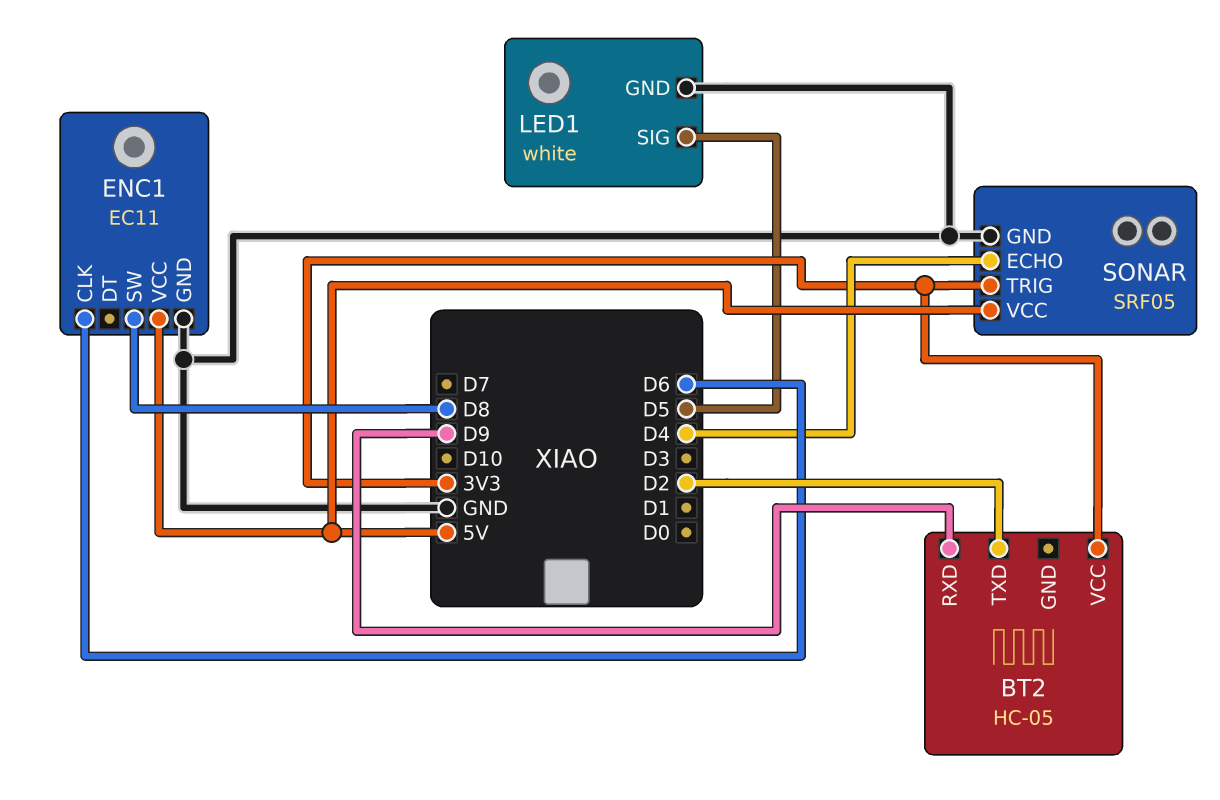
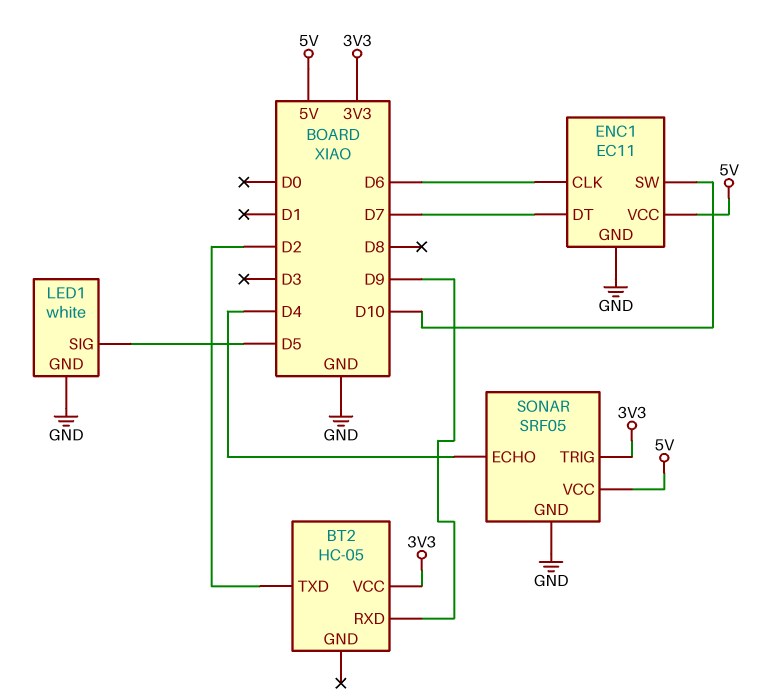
ENC1 pin DT: none -> D7
ENC1 pin SW: D8 -> D10

